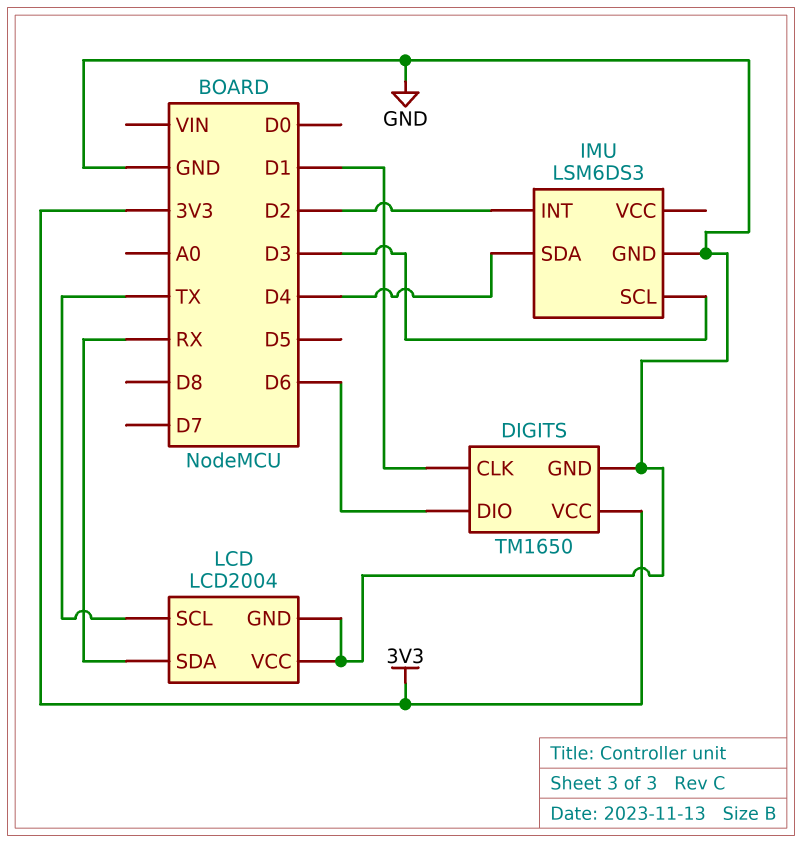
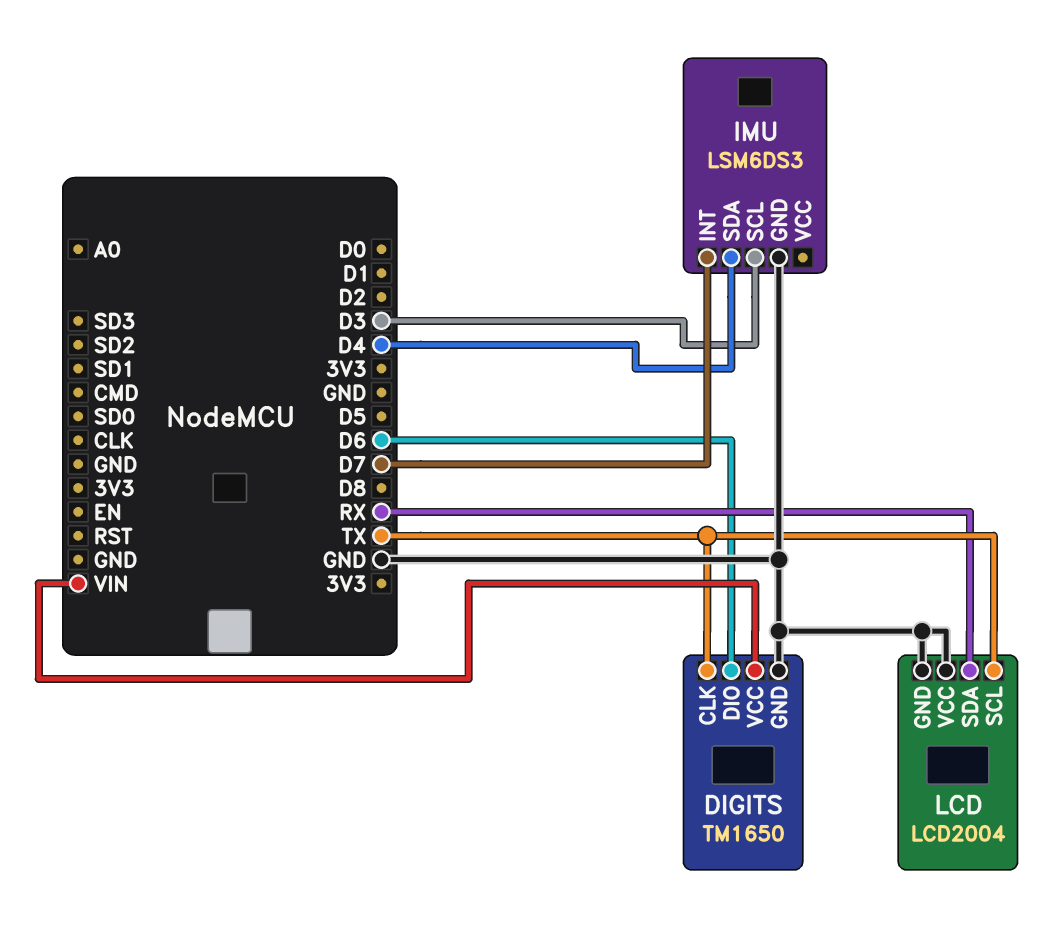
DIGITS pin CLK: D1 -> TX
DIGITS pin VCC: 3V3 -> VIN
IMU pin INT: D2 -> D7

